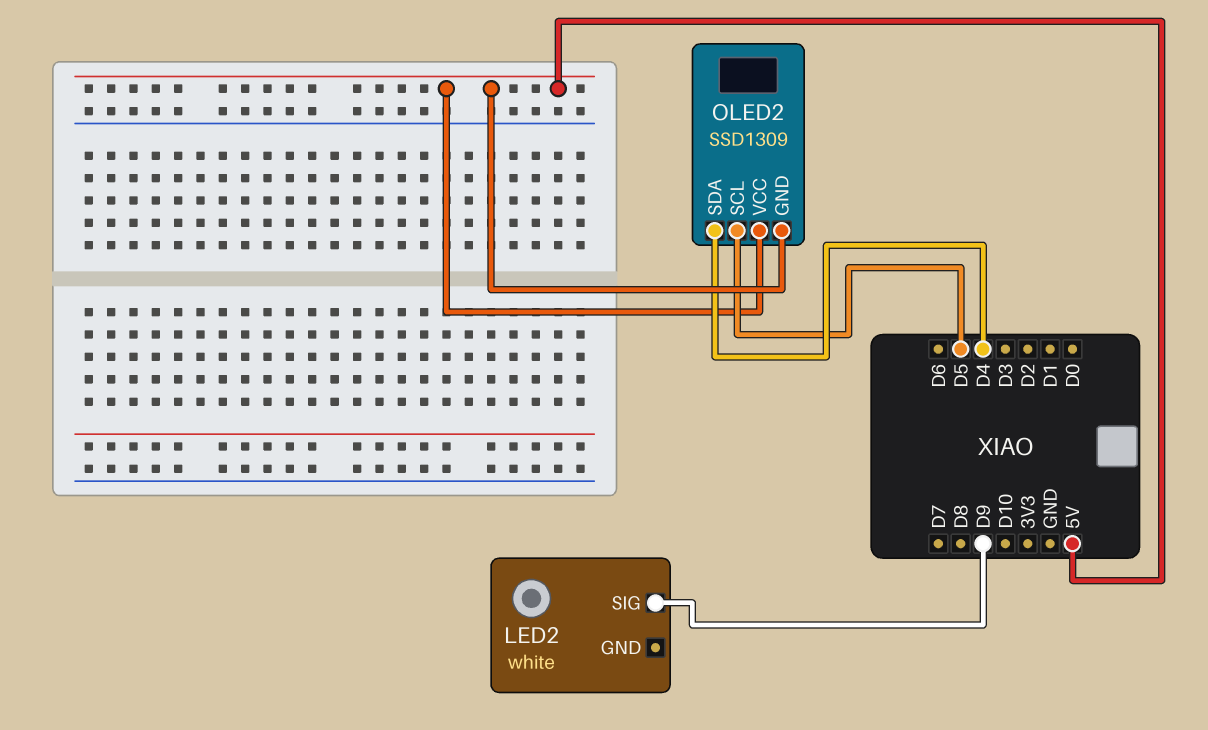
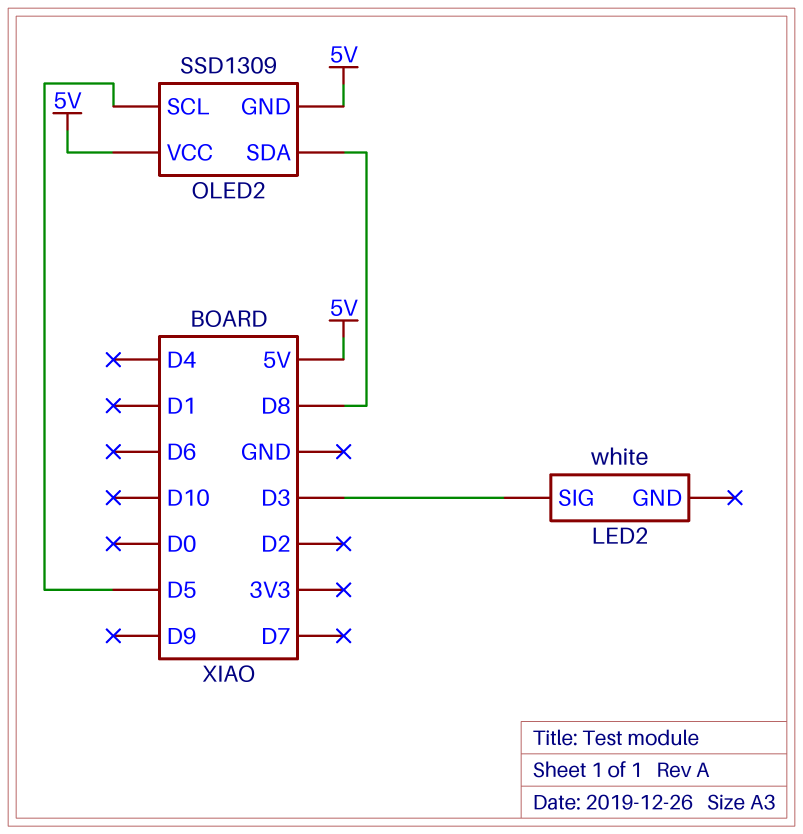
LED2 pin SIG: D9 -> D3
OLED2 pin SDA: D4 -> D8

